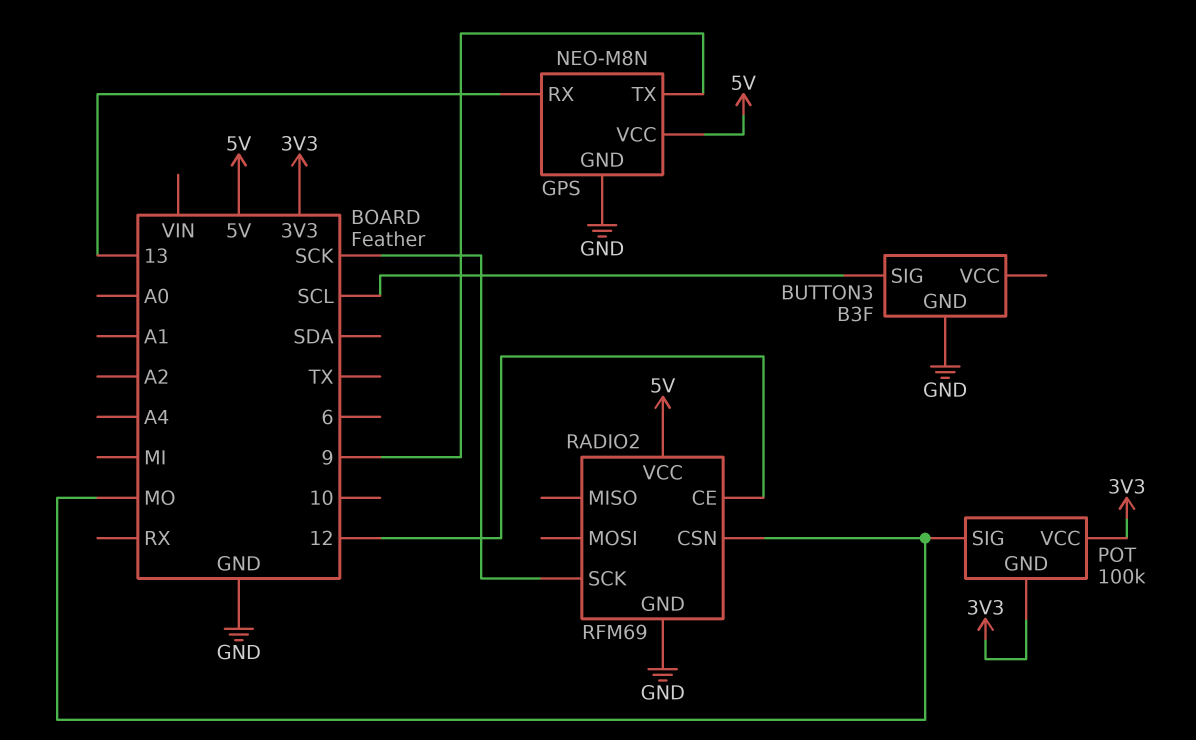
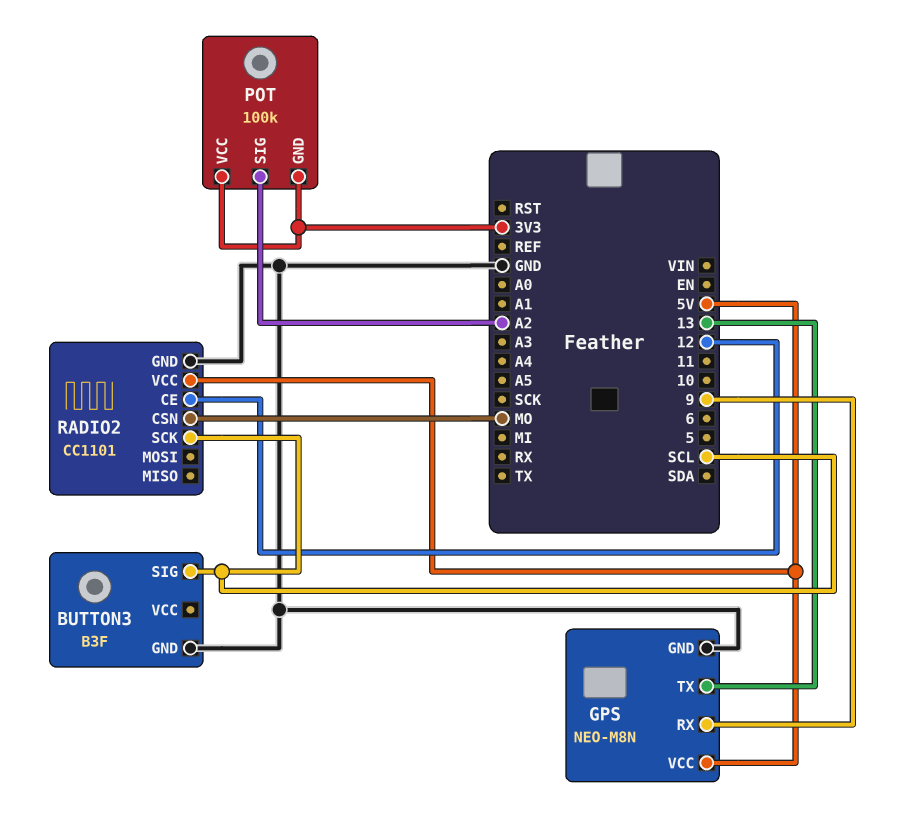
GPS pin RX: 13 -> 9
GPS pin TX: 9 -> 13
POT pin SIG: MO -> A2
RADIO2: RFM69 -> CC1101
RADIO2 pin SCK: SCK -> SCL

